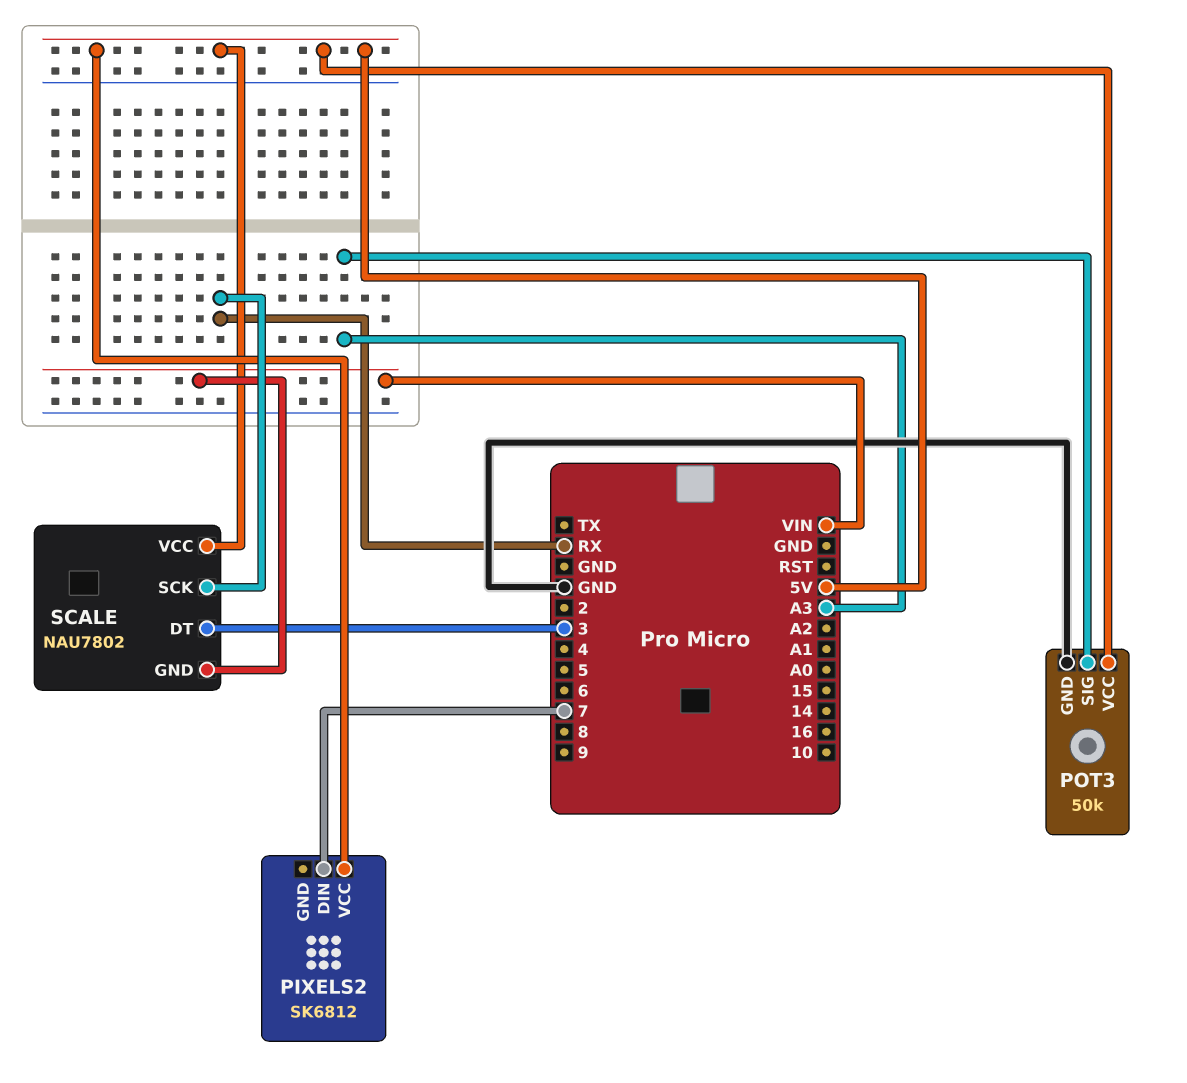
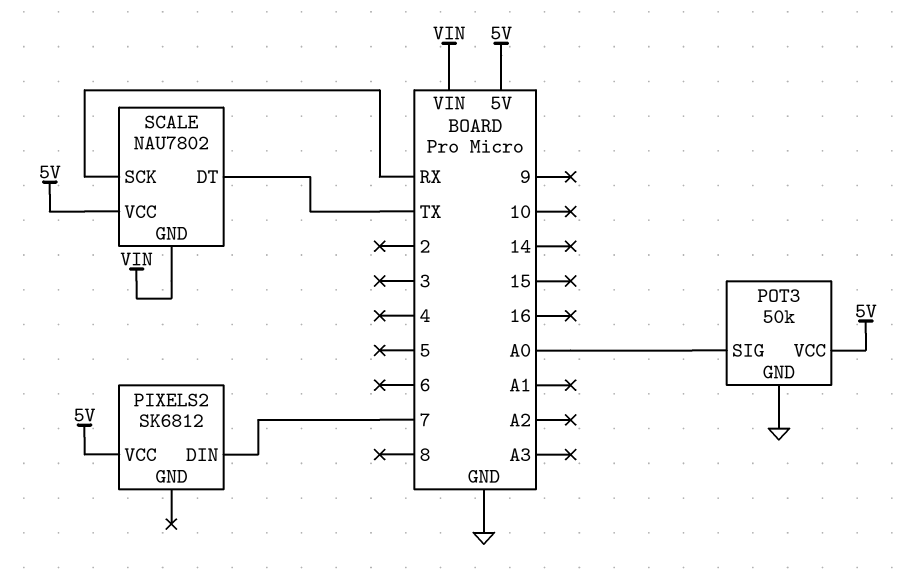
POT3 pin SIG: A3 -> A0
SCALE pin DT: 3 -> TX

